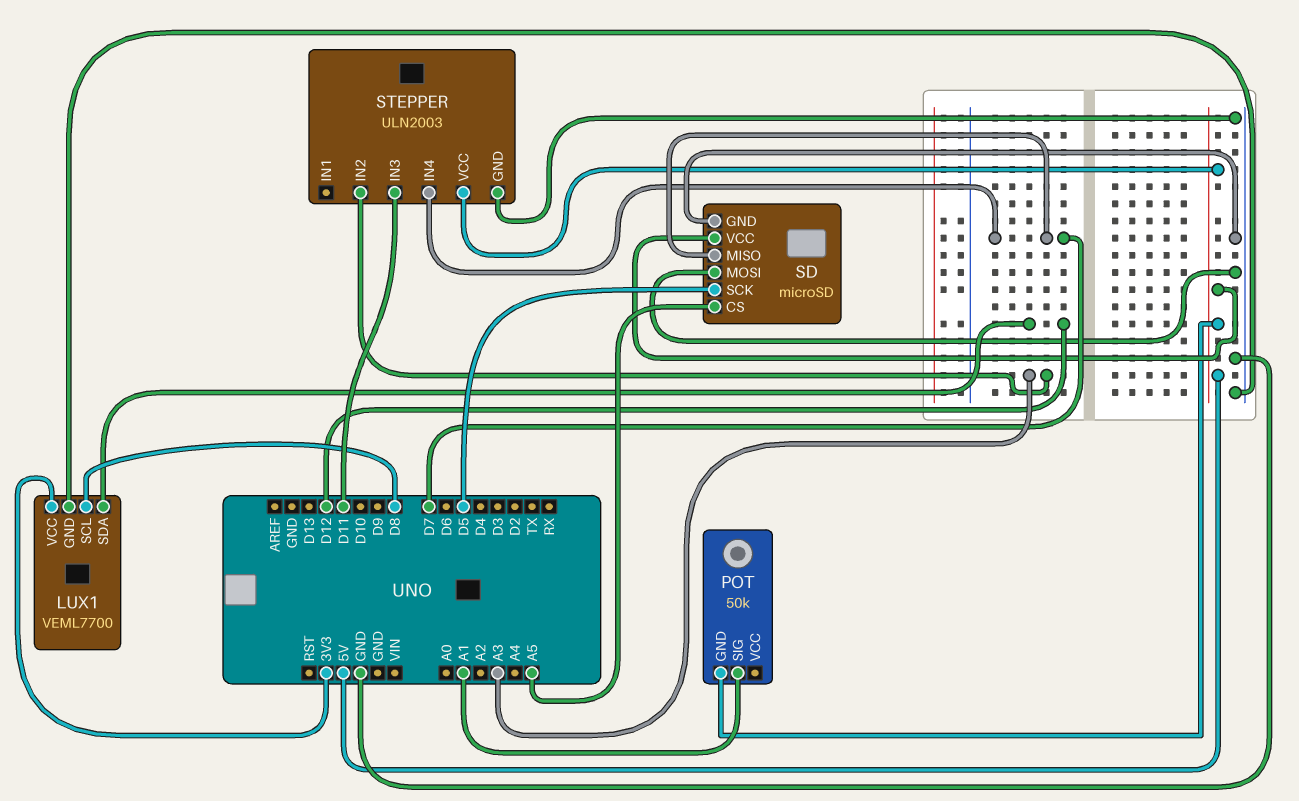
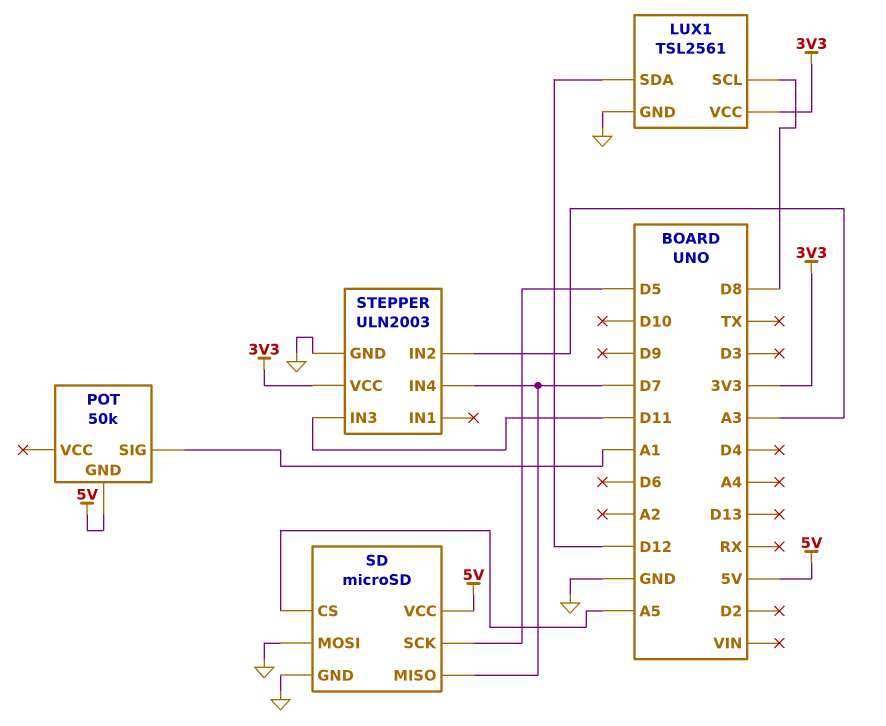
LUX1: VEML7700 -> TSL2561
STEPPER pin VCC: 5V -> 3V3

